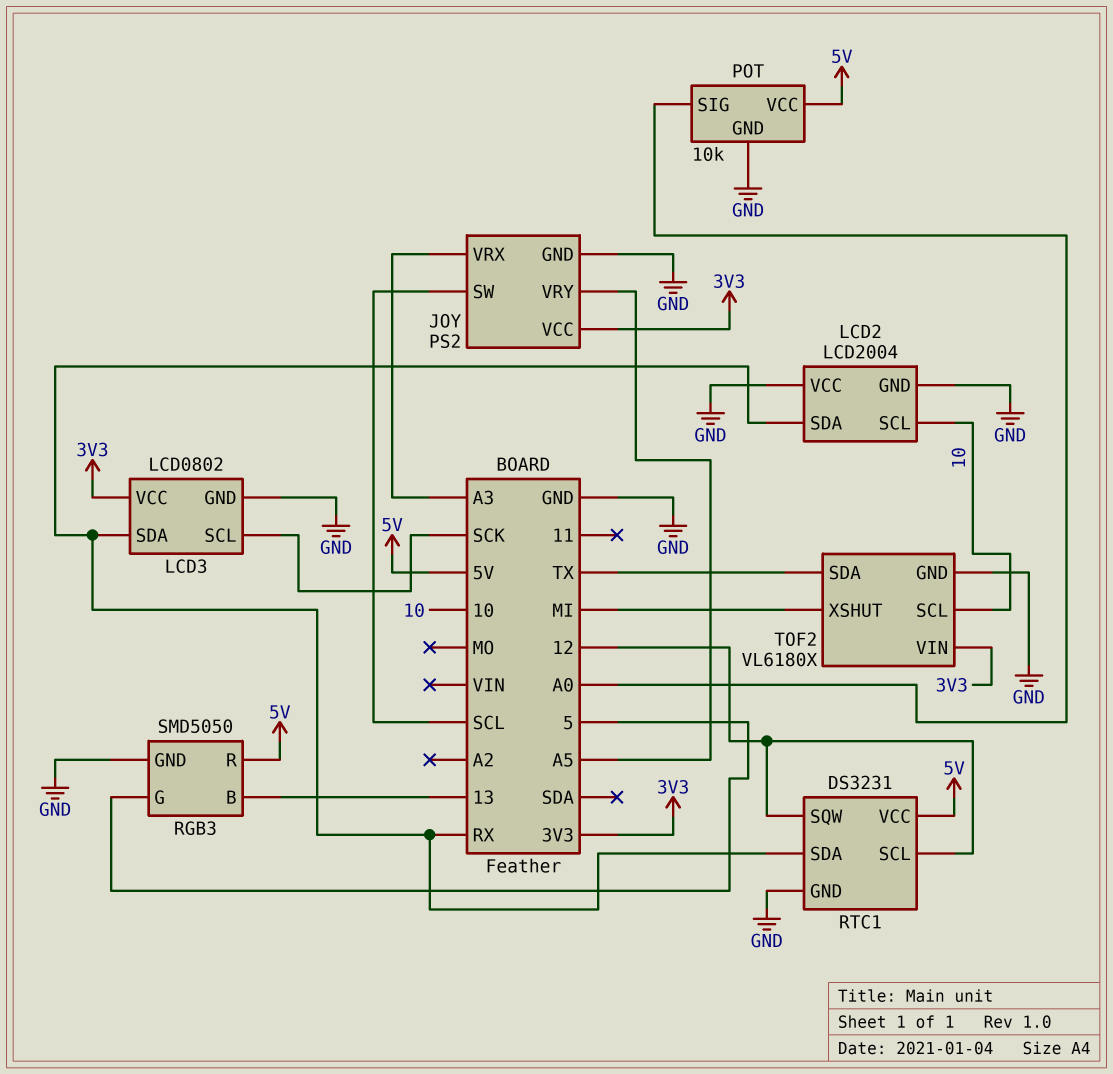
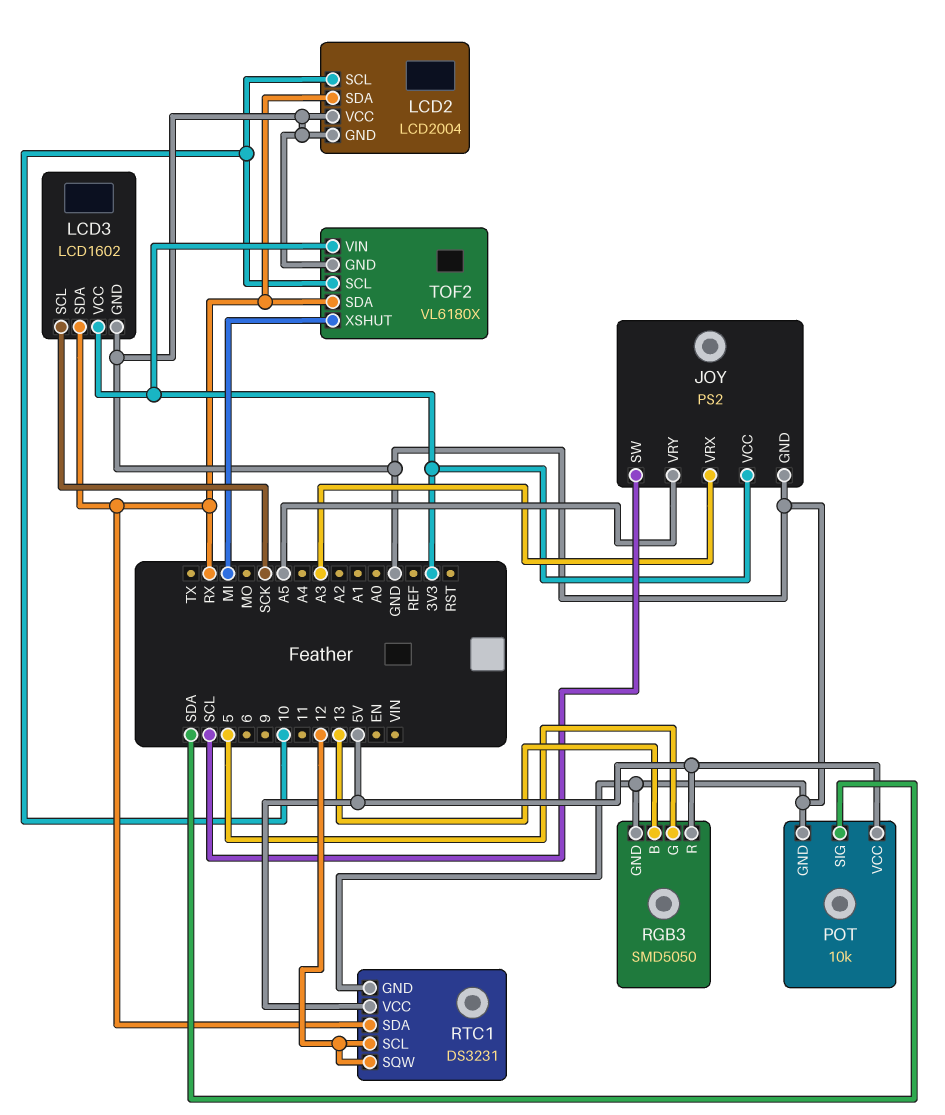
LCD3: LCD0802 -> LCD1602
POT pin SIG: A0 -> SDA
TOF2 pin SDA: TX -> RX

